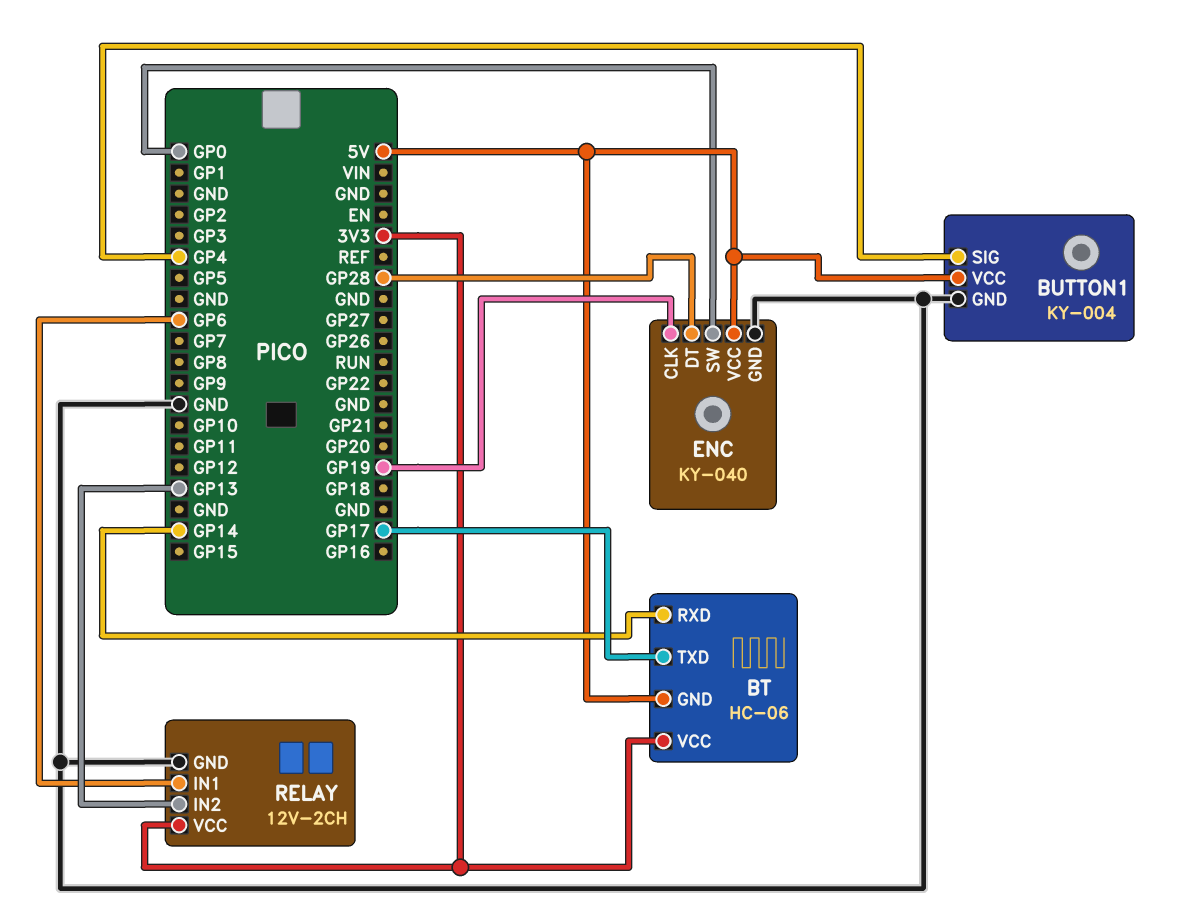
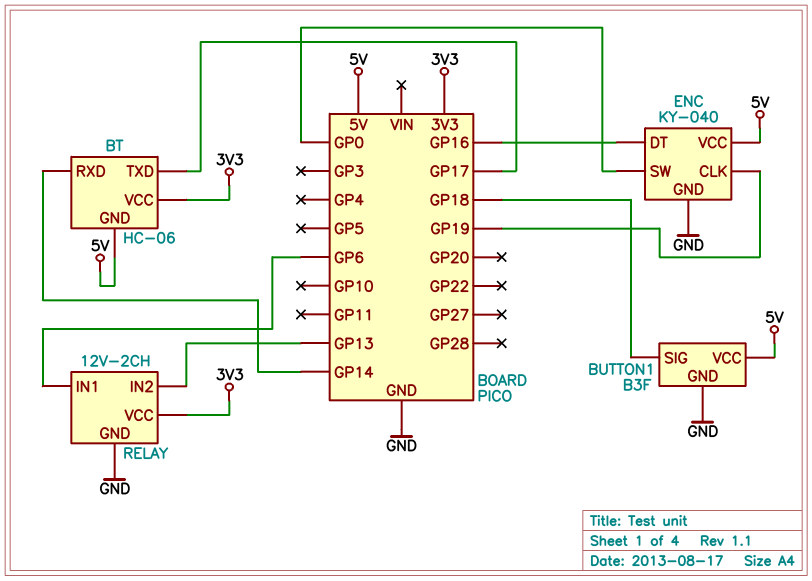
BUTTON1: KY-004 -> B3F
BUTTON1 pin SIG: GP4 -> GP18
ENC pin DT: GP28 -> GP16

